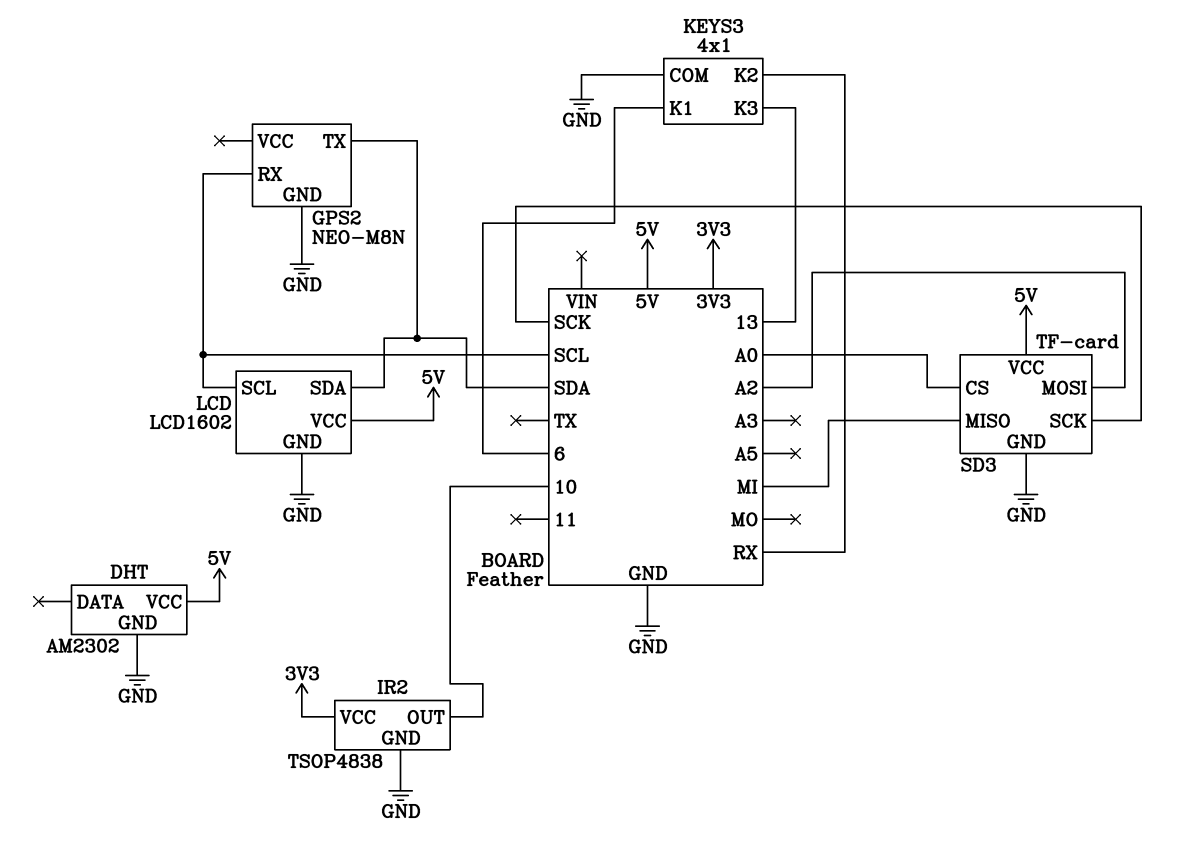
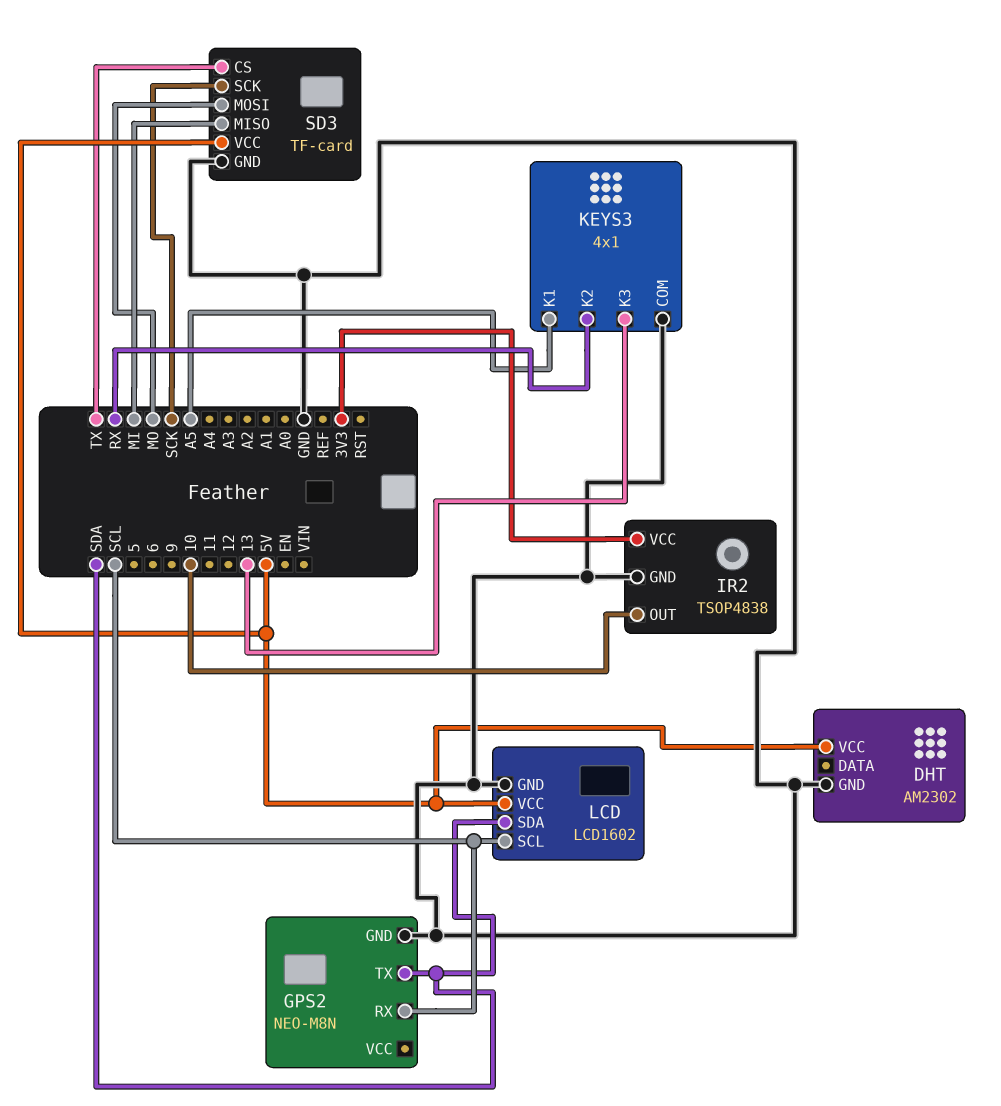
KEYS3 pin K1: 6 -> A5
SD3 pin CS: A0 -> TX
SD3 pin MOSI: A2 -> MO

